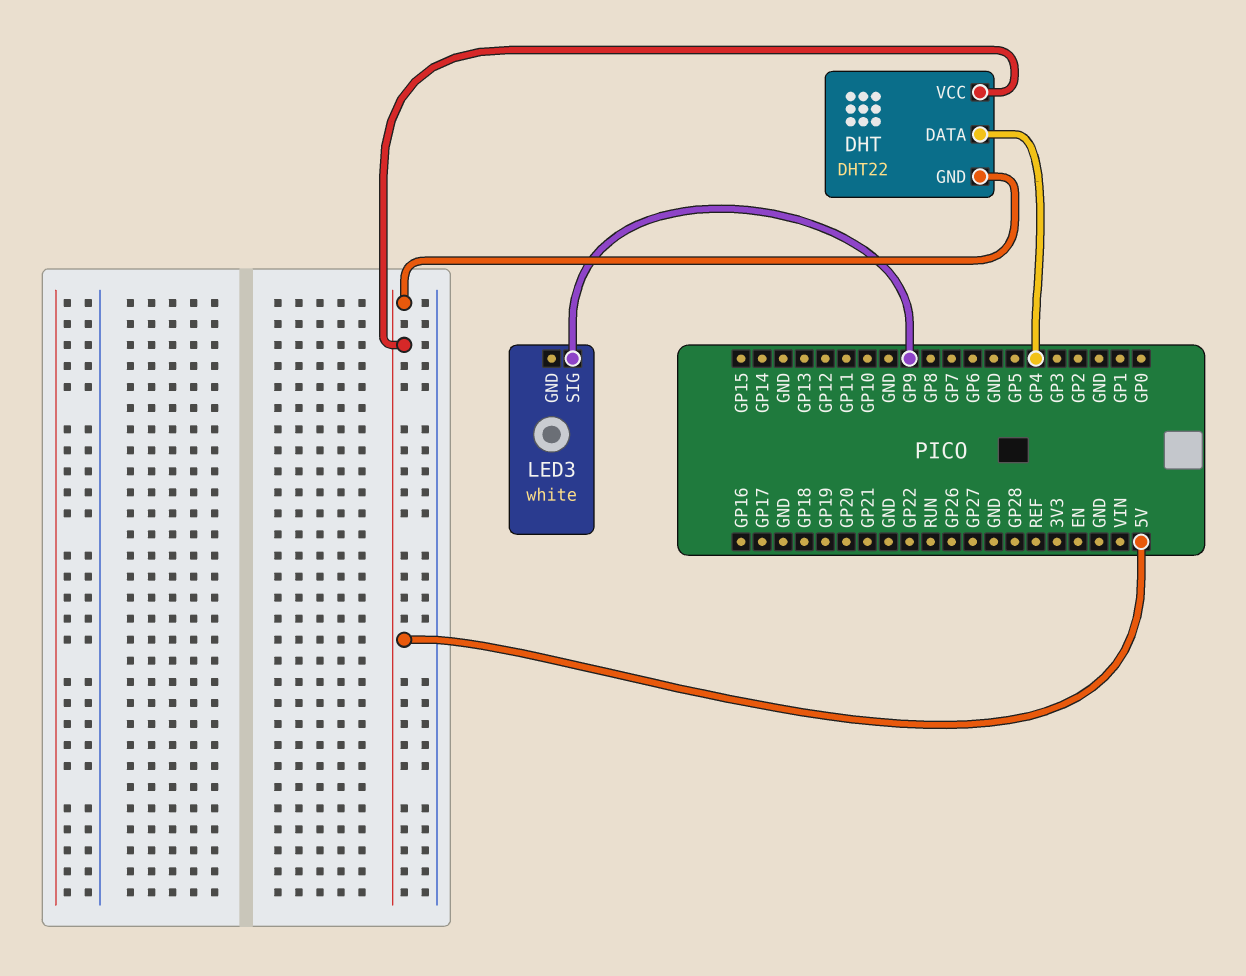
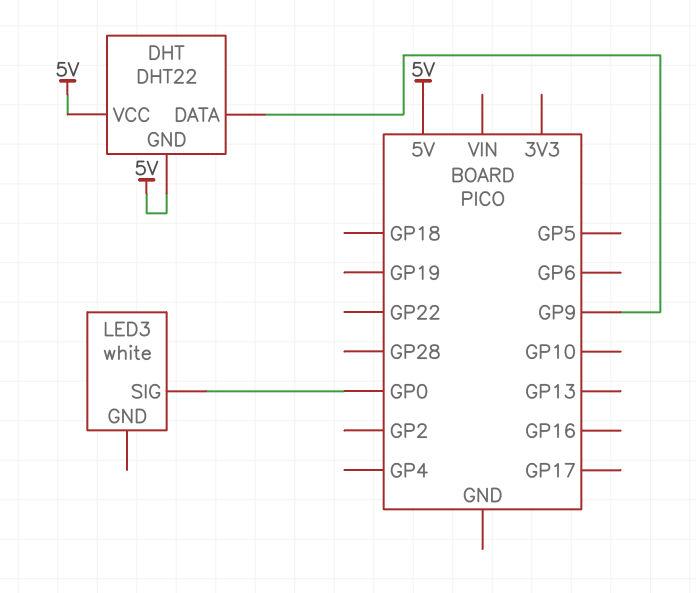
DHT pin DATA: GP4 -> GP9
LED3 pin SIG: GP9 -> GP0

